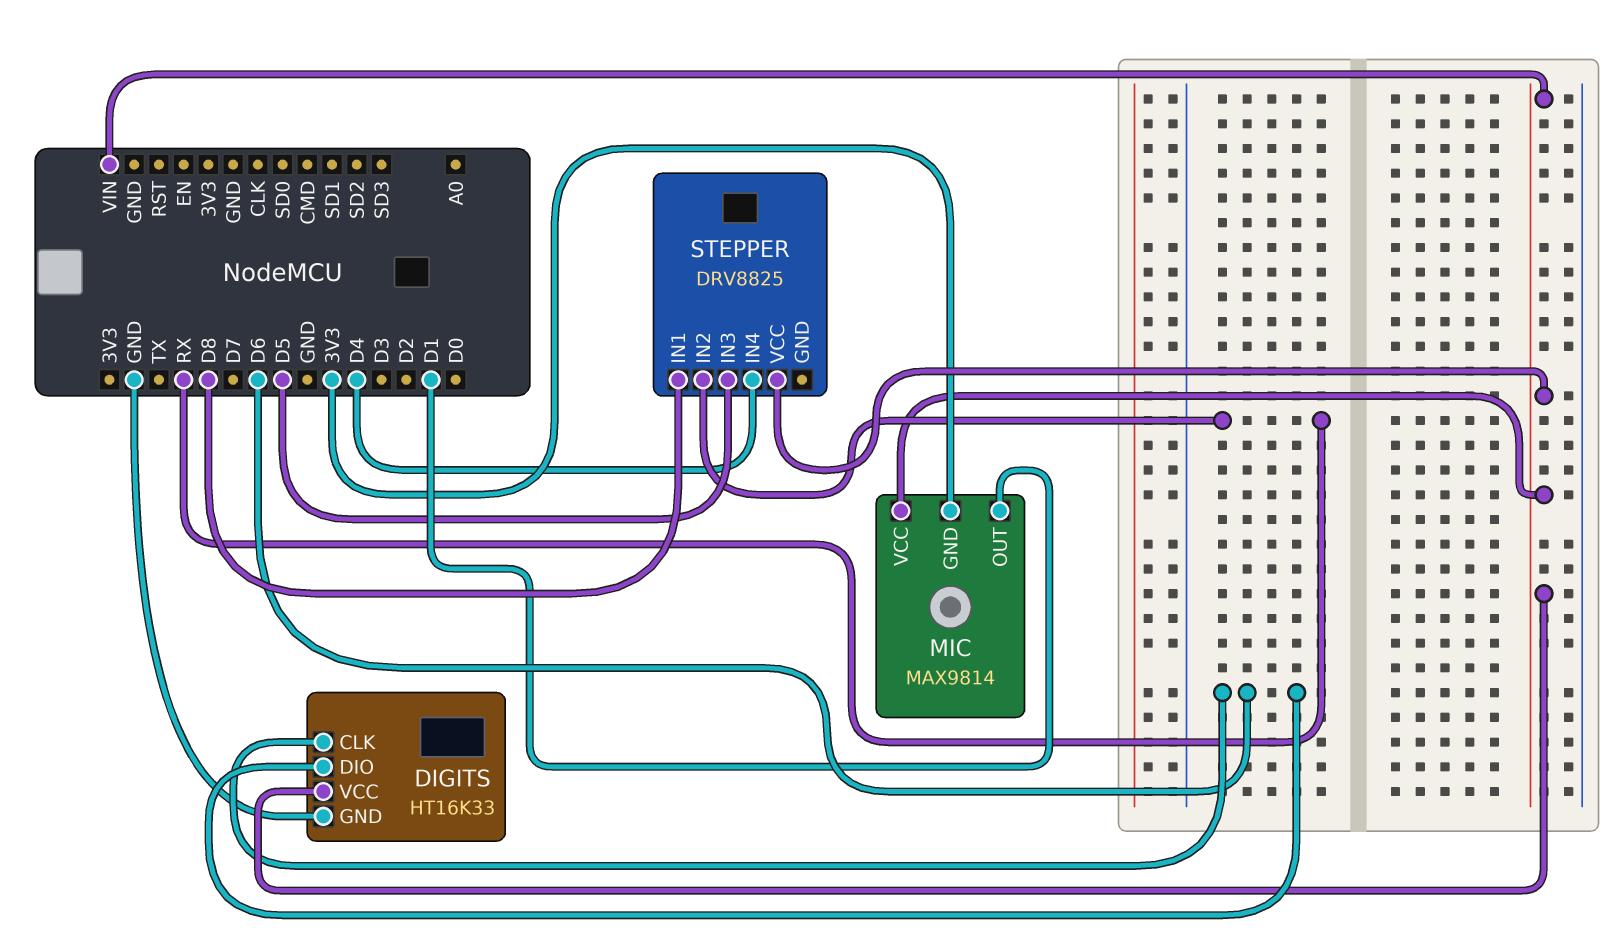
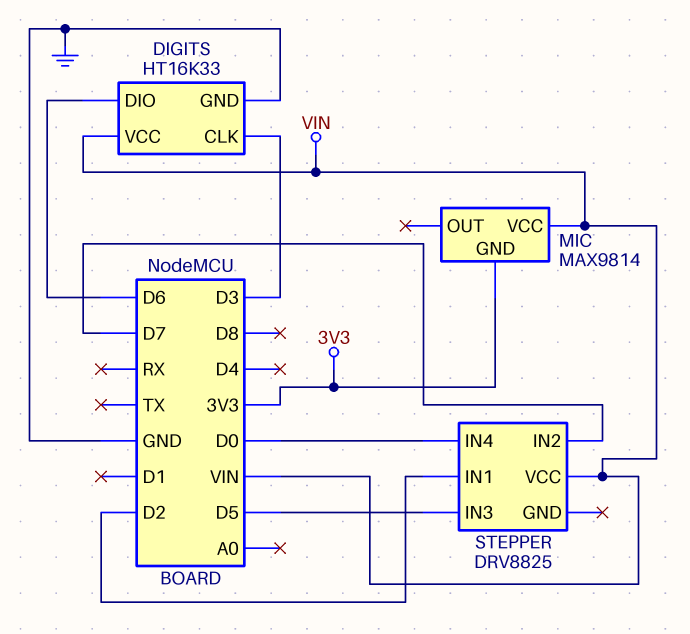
DIGITS pin CLK: D6 -> D3
MIC pin OUT: D1 -> none
STEPPER pin IN1: D8 -> D2
STEPPER pin IN2: RX -> D7
STEPPER pin IN4: D4 -> D0

